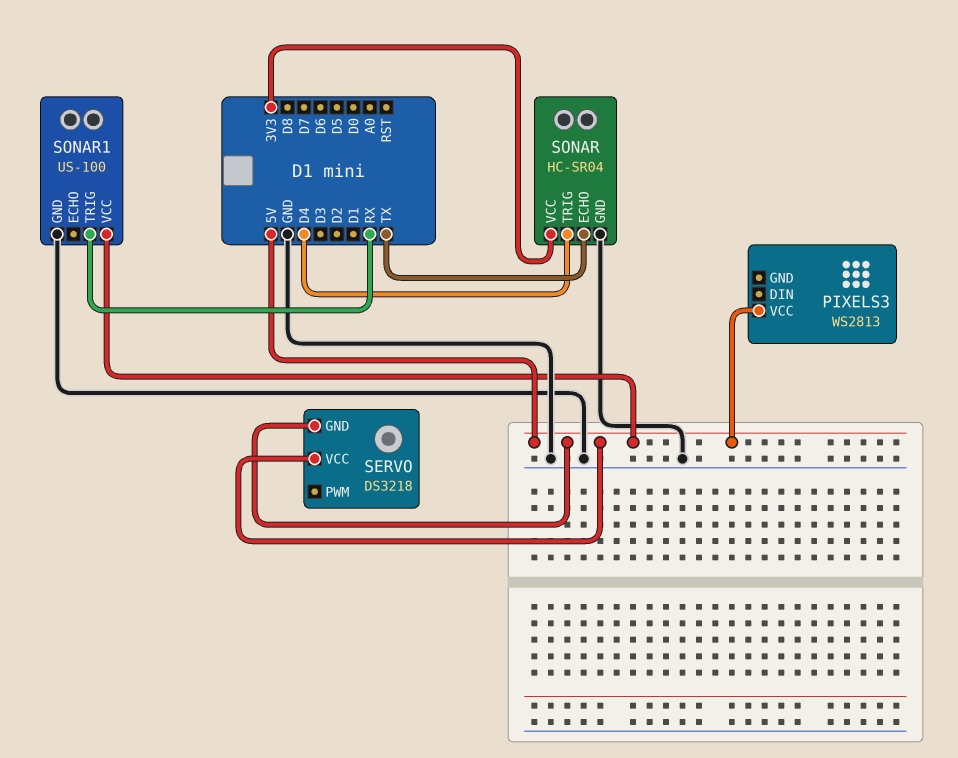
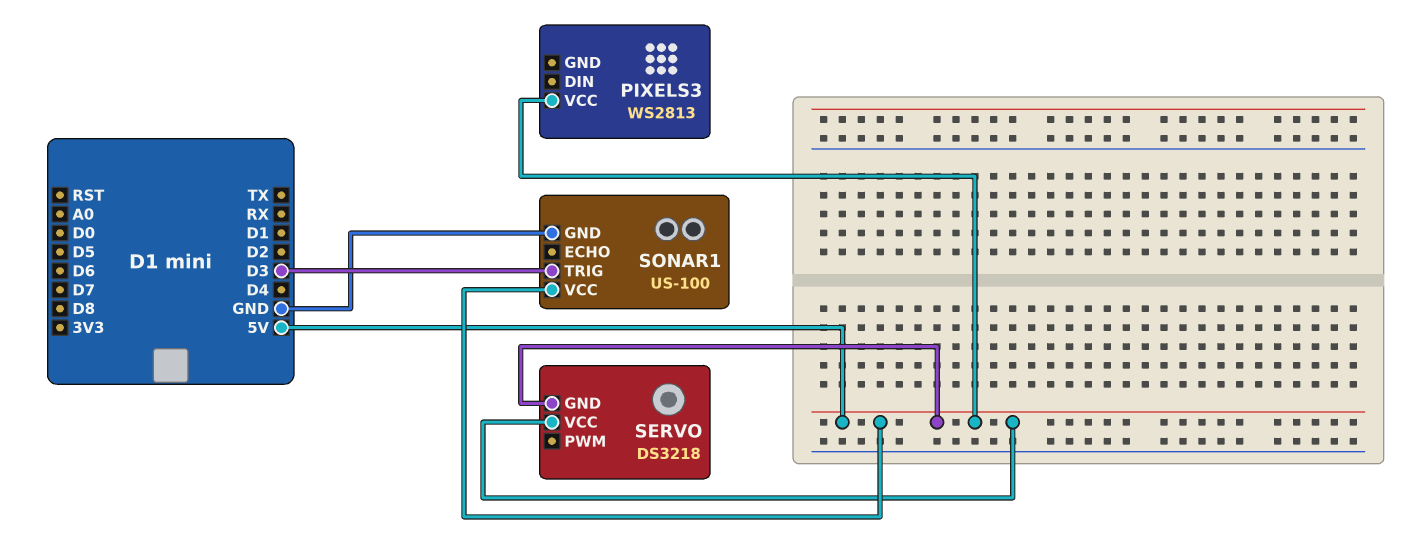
SONAR: HC-SR04 -> none
SONAR pin ECHO: TX -> none
SONAR pin GND: GND -> none
SONAR pin TRIG: D4 -> none
SONAR pin VCC: 3V3 -> none
SONAR1 pin TRIG: RX -> D3

